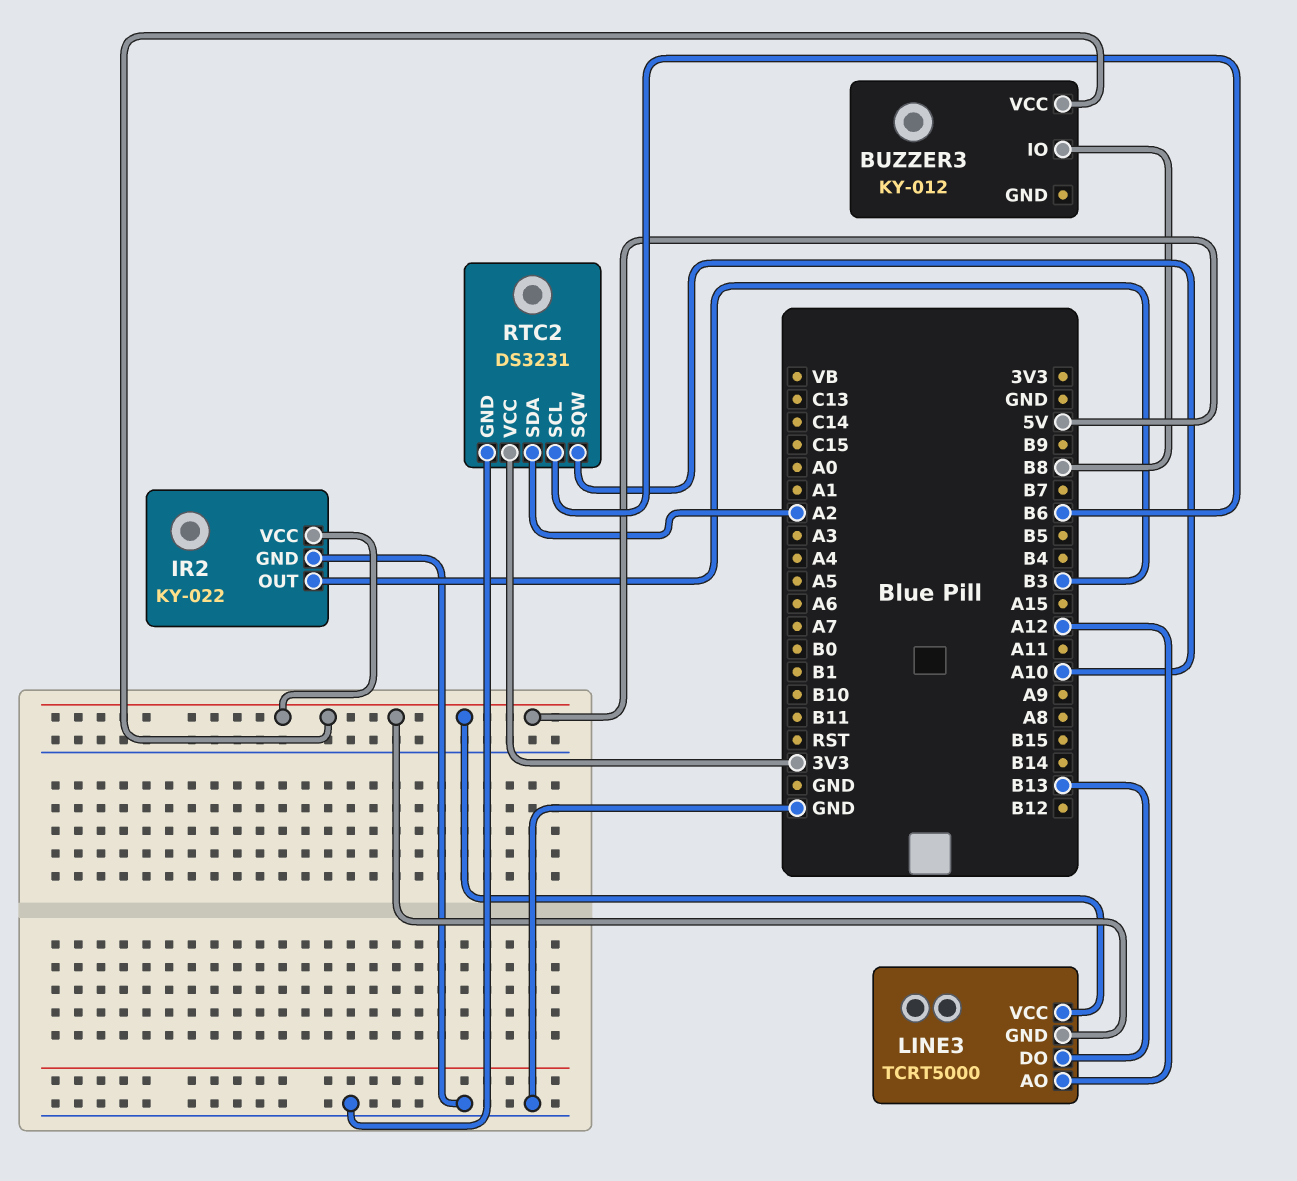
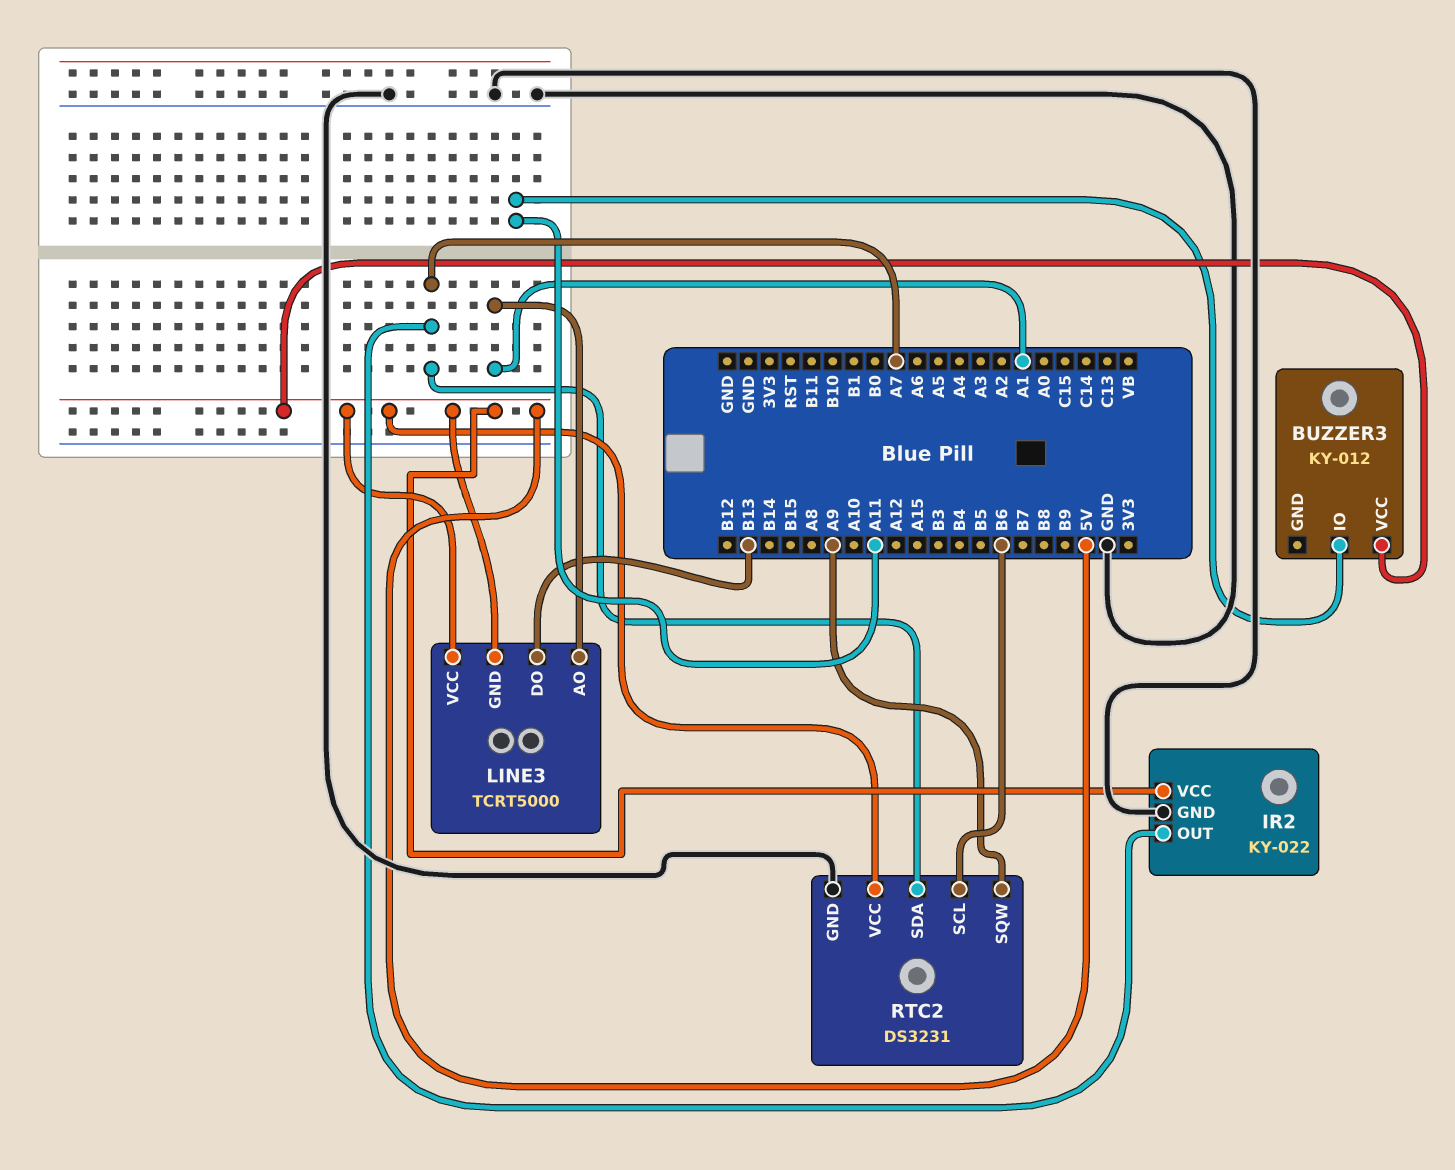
BUZZER3 pin IO: B8 -> A11
IR2 pin OUT: B3 -> A7
LINE3 pin AO: A12 -> A1
RTC2 pin SDA: A2 -> A7
RTC2 pin SQW: A10 -> A9
RTC2 pin VCC: 3V3 -> 5V

